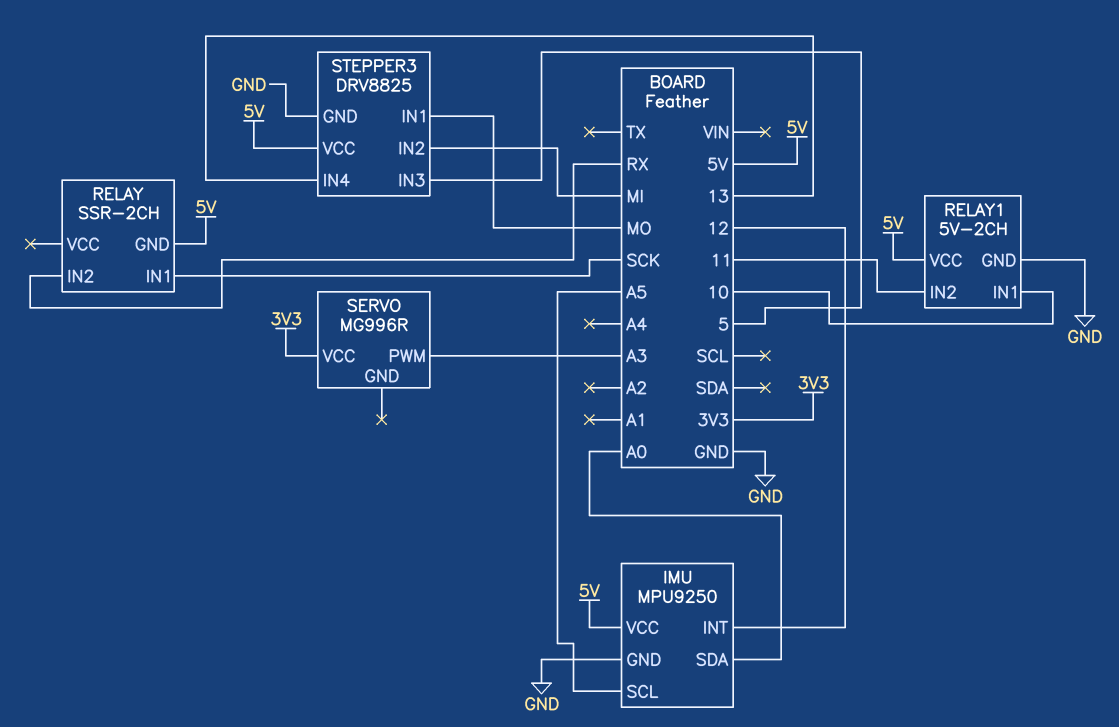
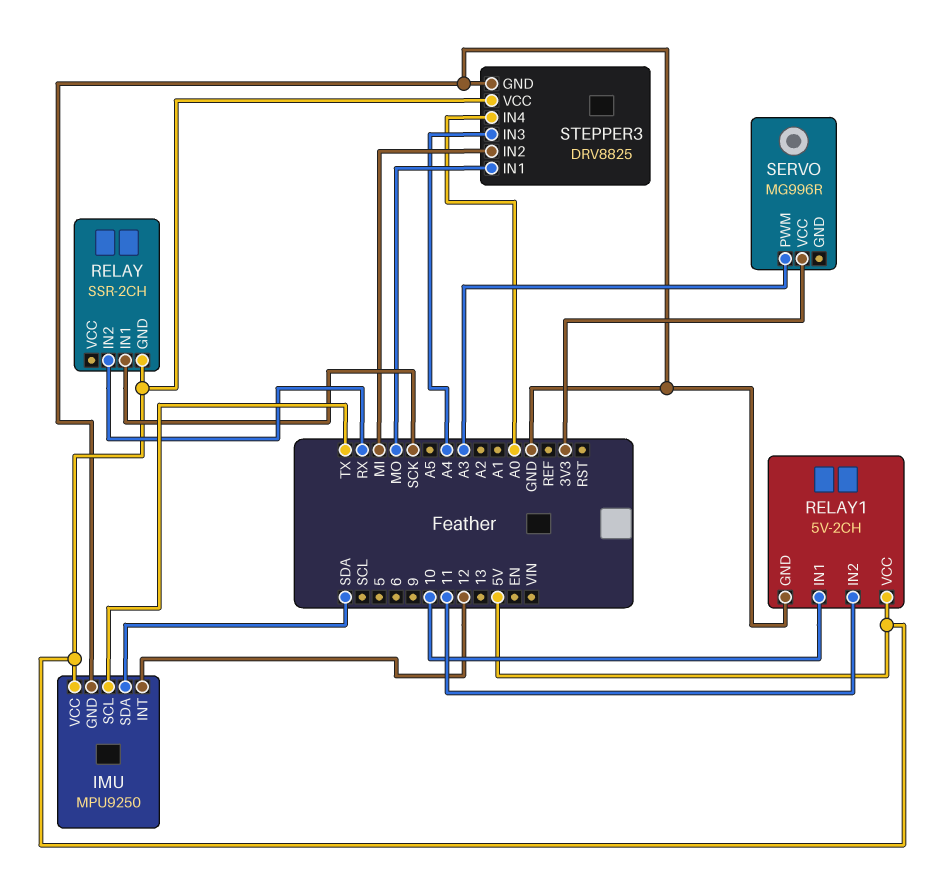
IMU pin SCL: A5 -> TX
IMU pin SDA: A0 -> SDA
STEPPER3 pin IN3: 5 -> A4
STEPPER3 pin IN4: 13 -> A0

